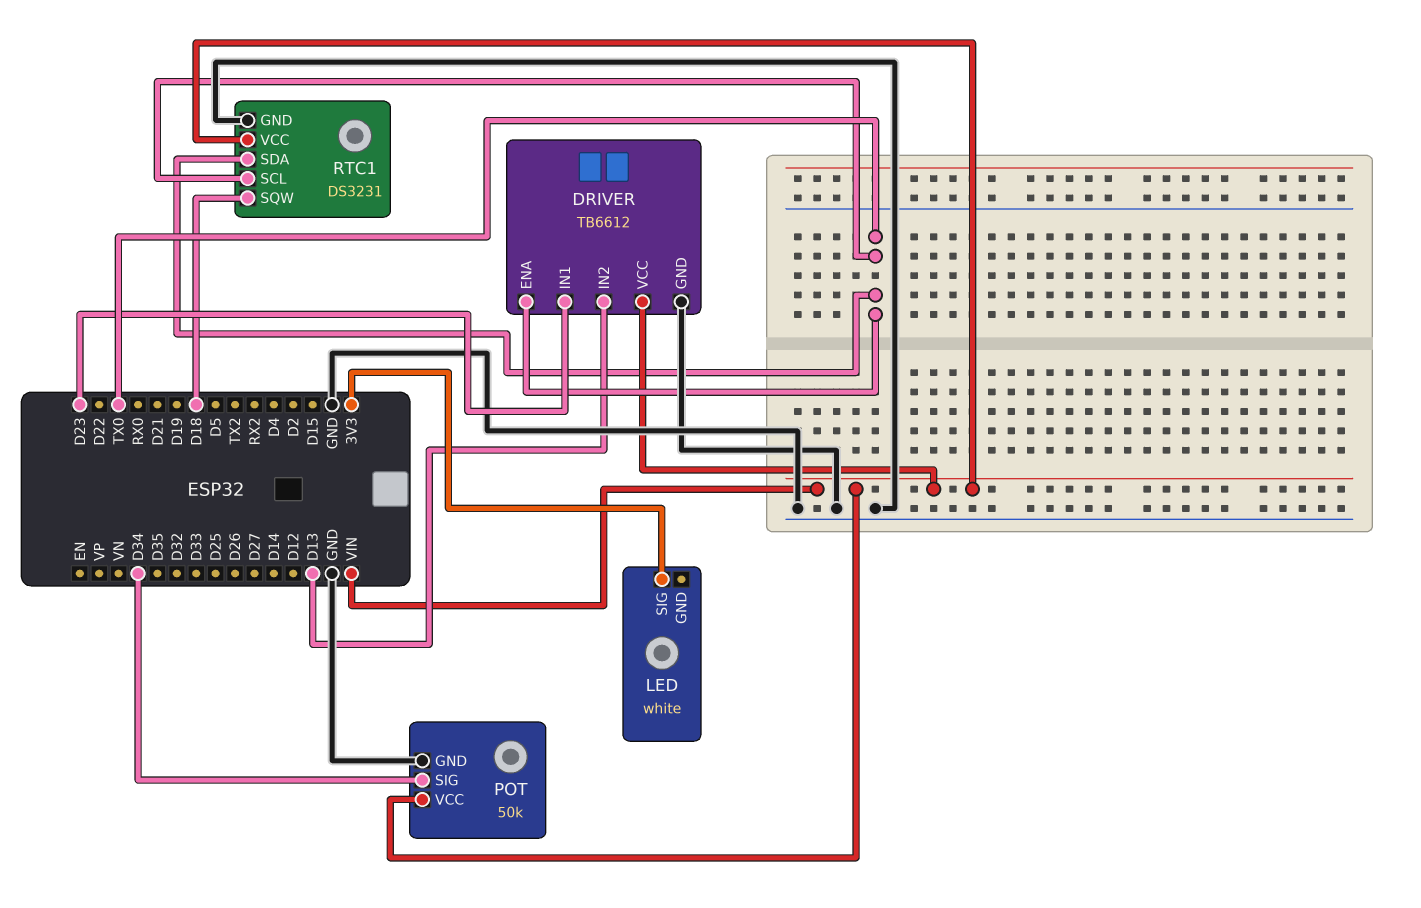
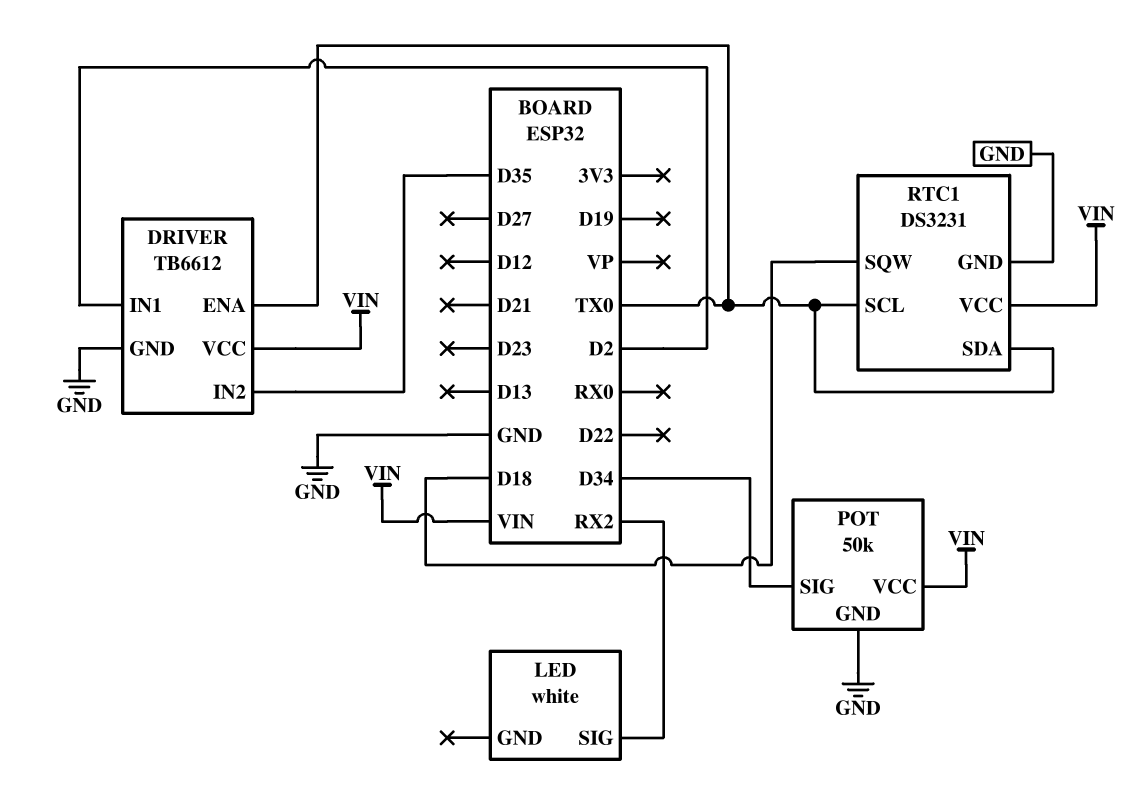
DRIVER pin IN1: D23 -> D2
DRIVER pin IN2: D13 -> D35
LED pin SIG: 3V3 -> RX2

